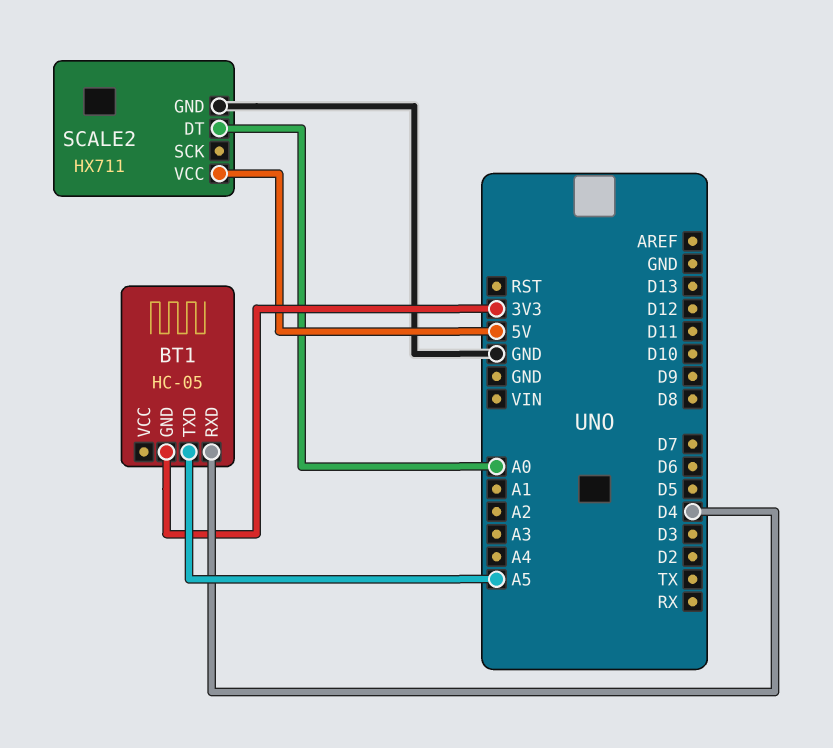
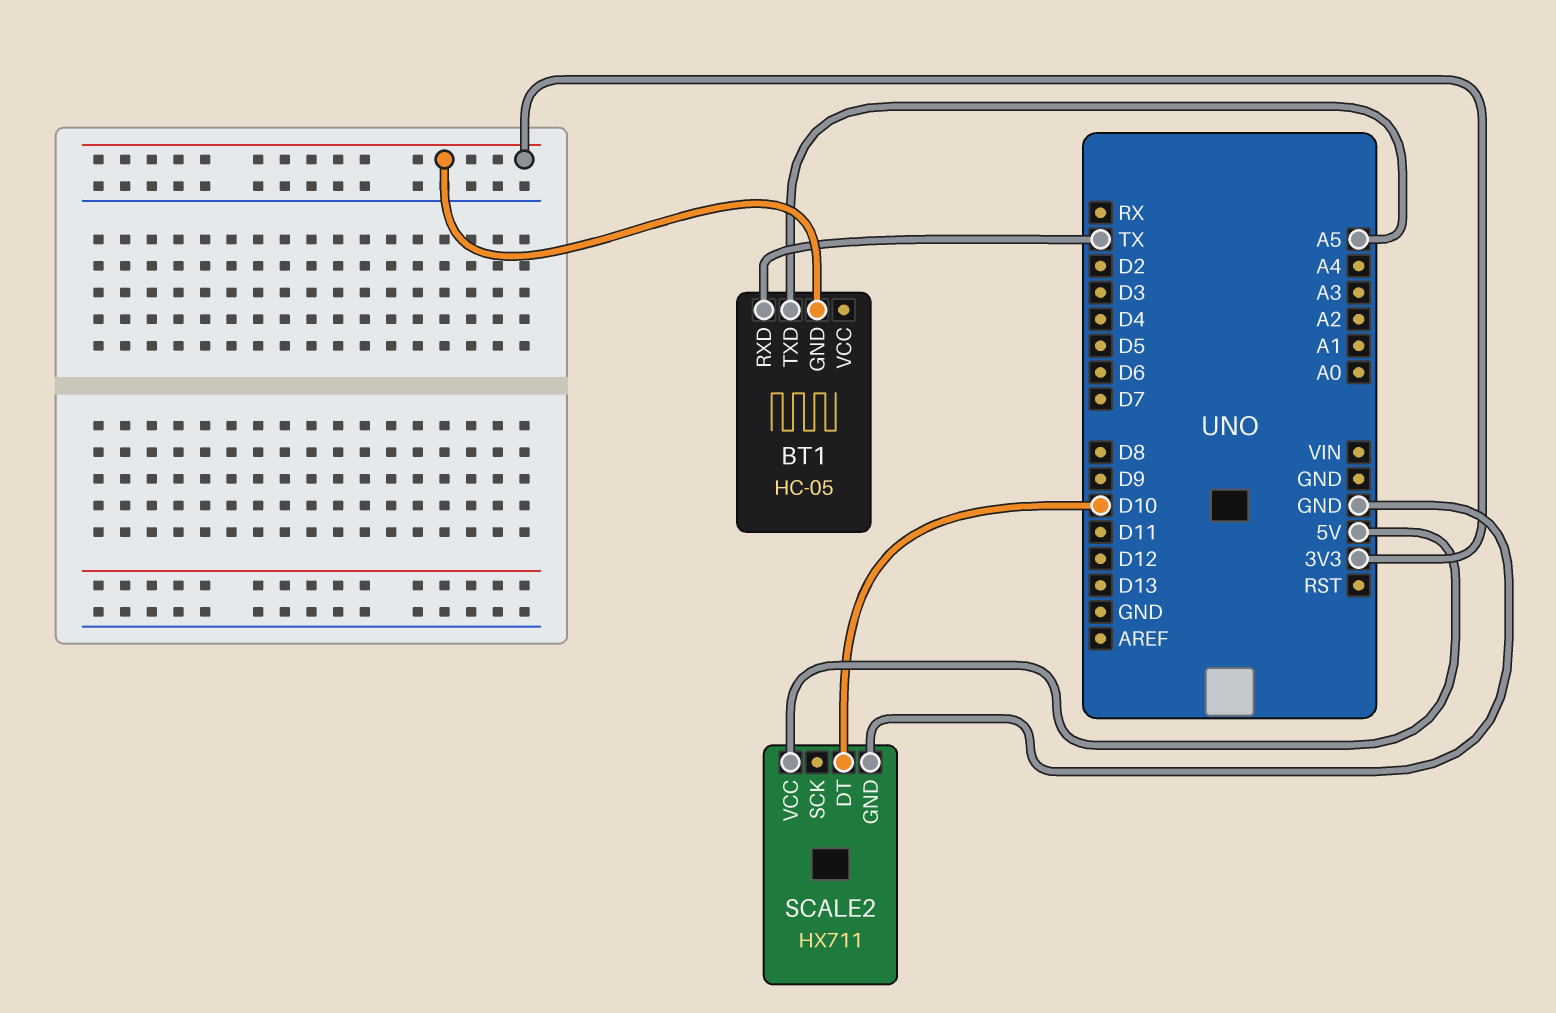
BT1 pin RXD: D4 -> TX
SCALE2 pin DT: A0 -> D10

